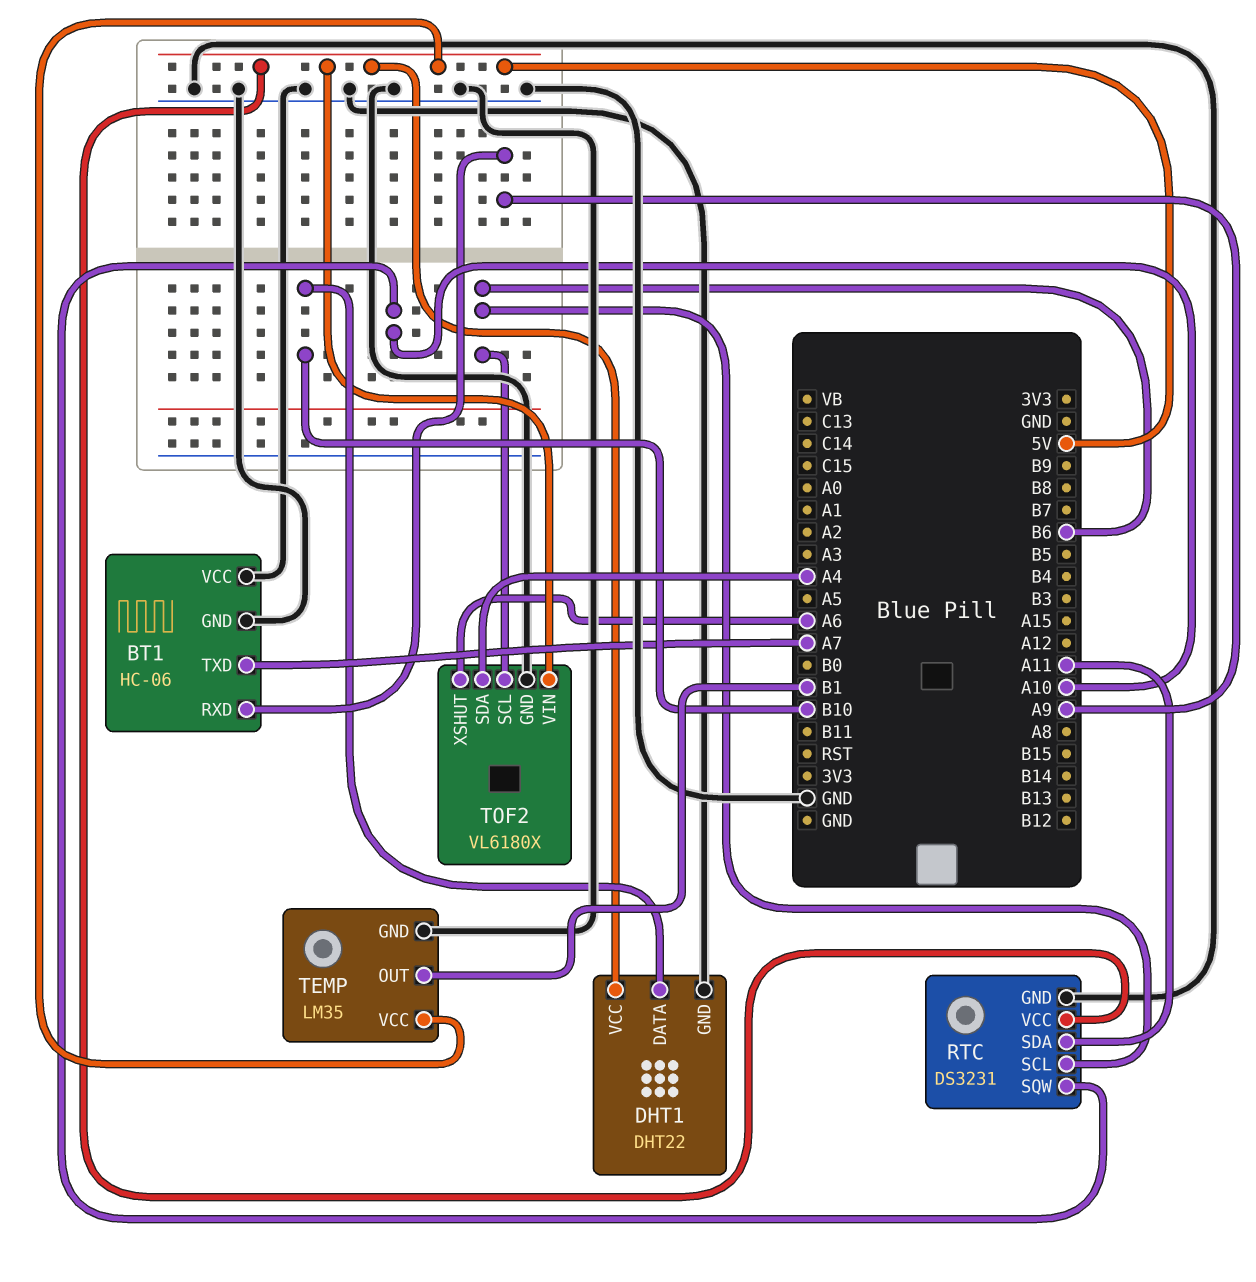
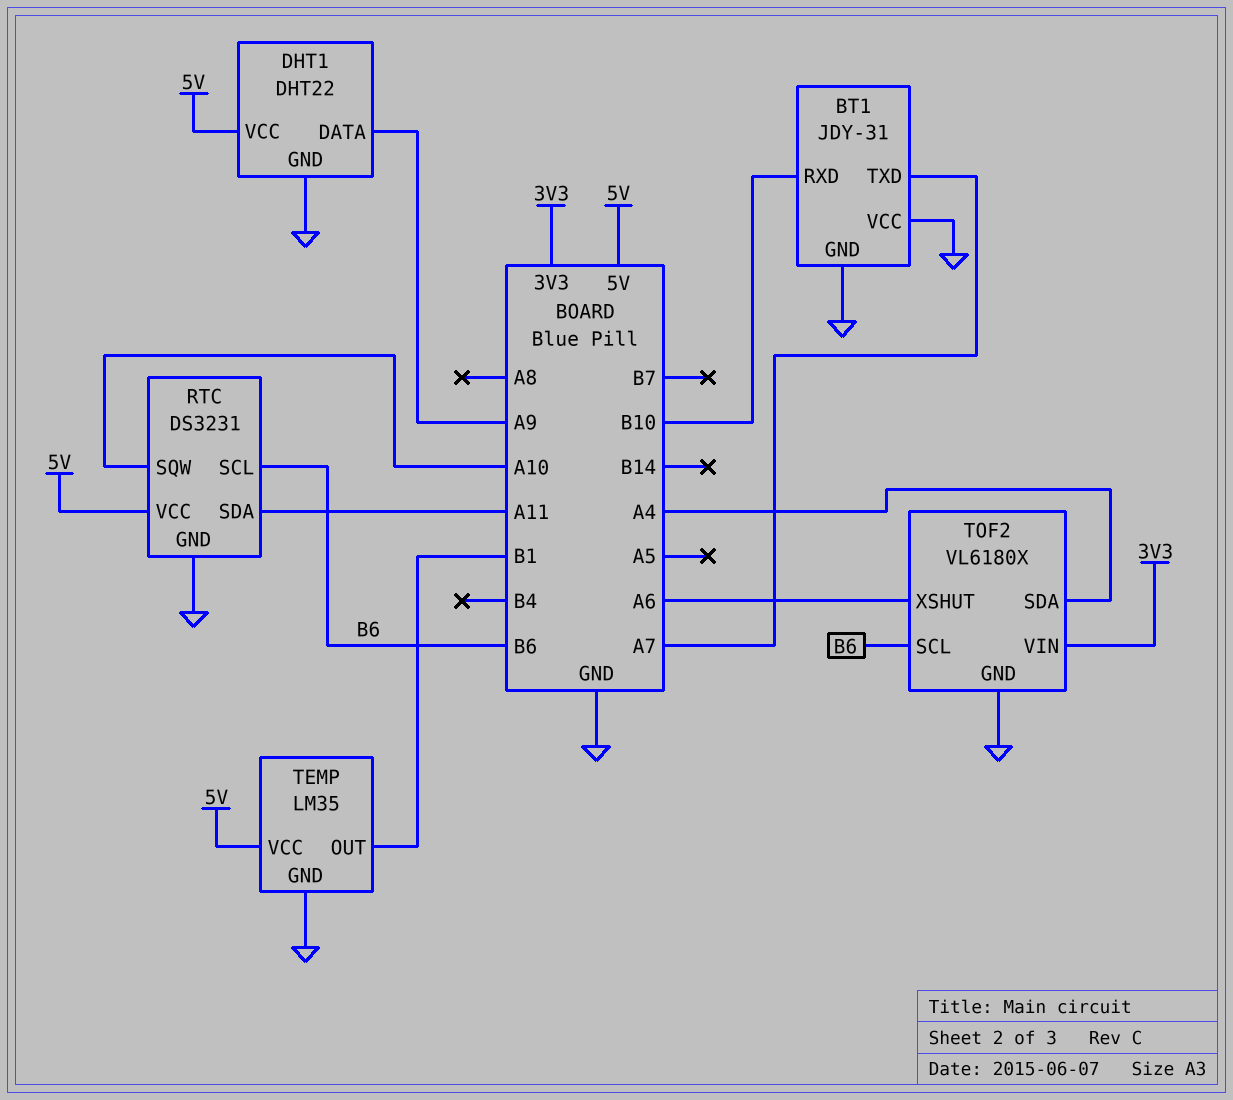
BT1: HC-06 -> JDY-31
BT1 pin RXD: A9 -> B10
DHT1 pin DATA: B10 -> A9
TOF2 pin VIN: 5V -> 3V3

